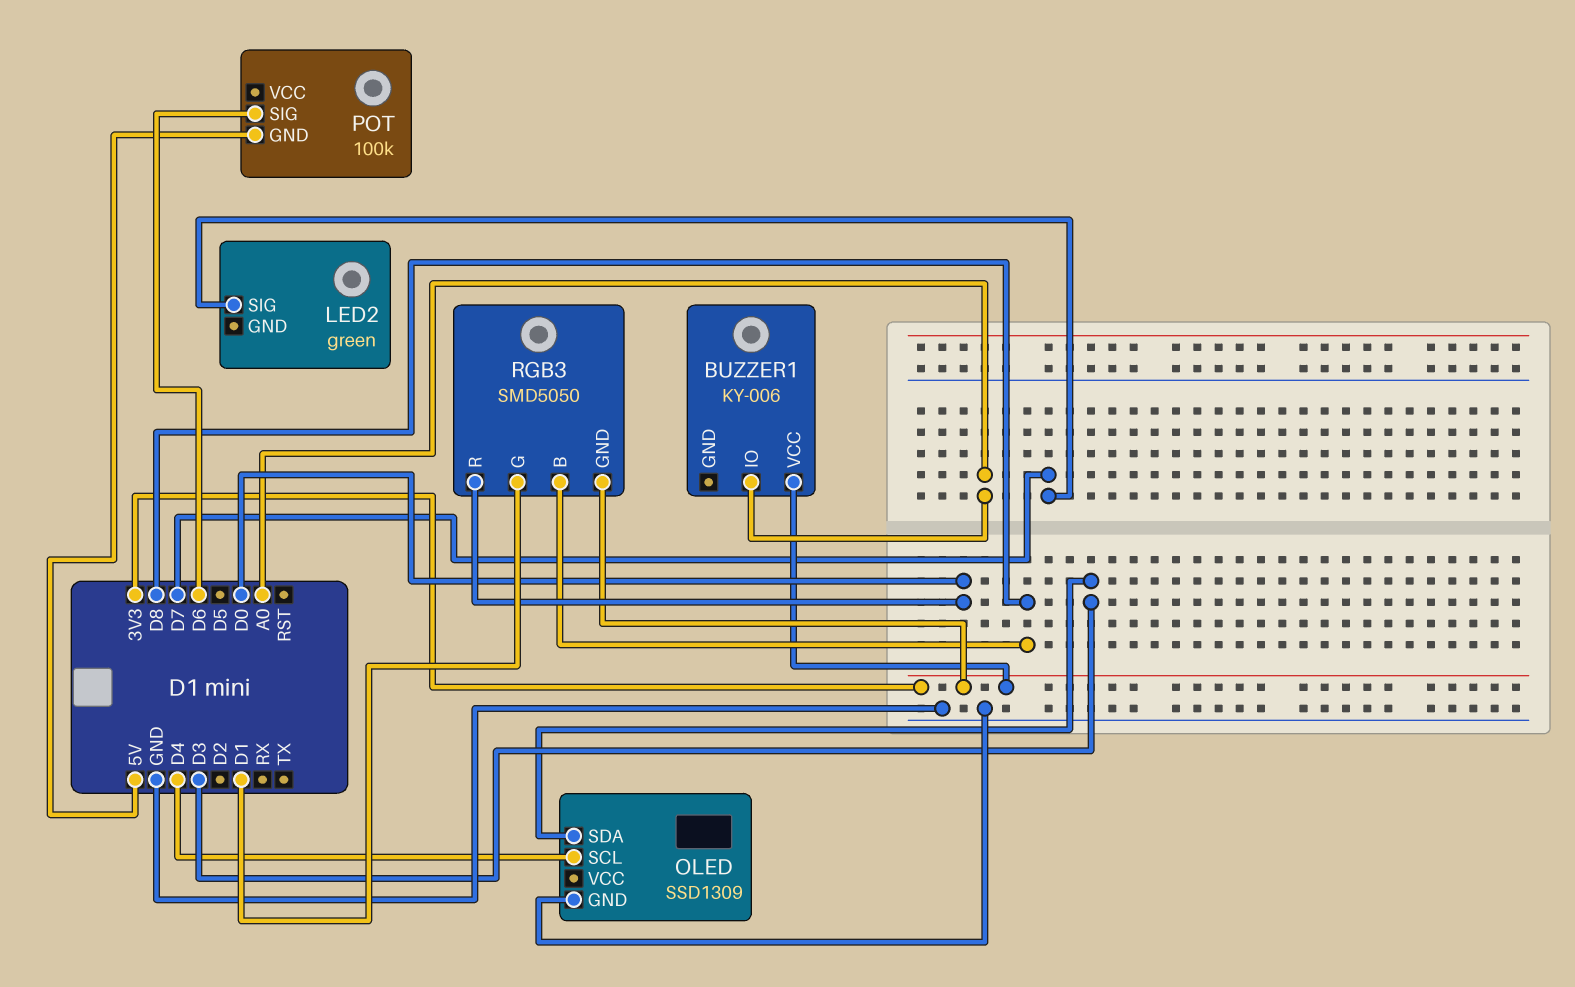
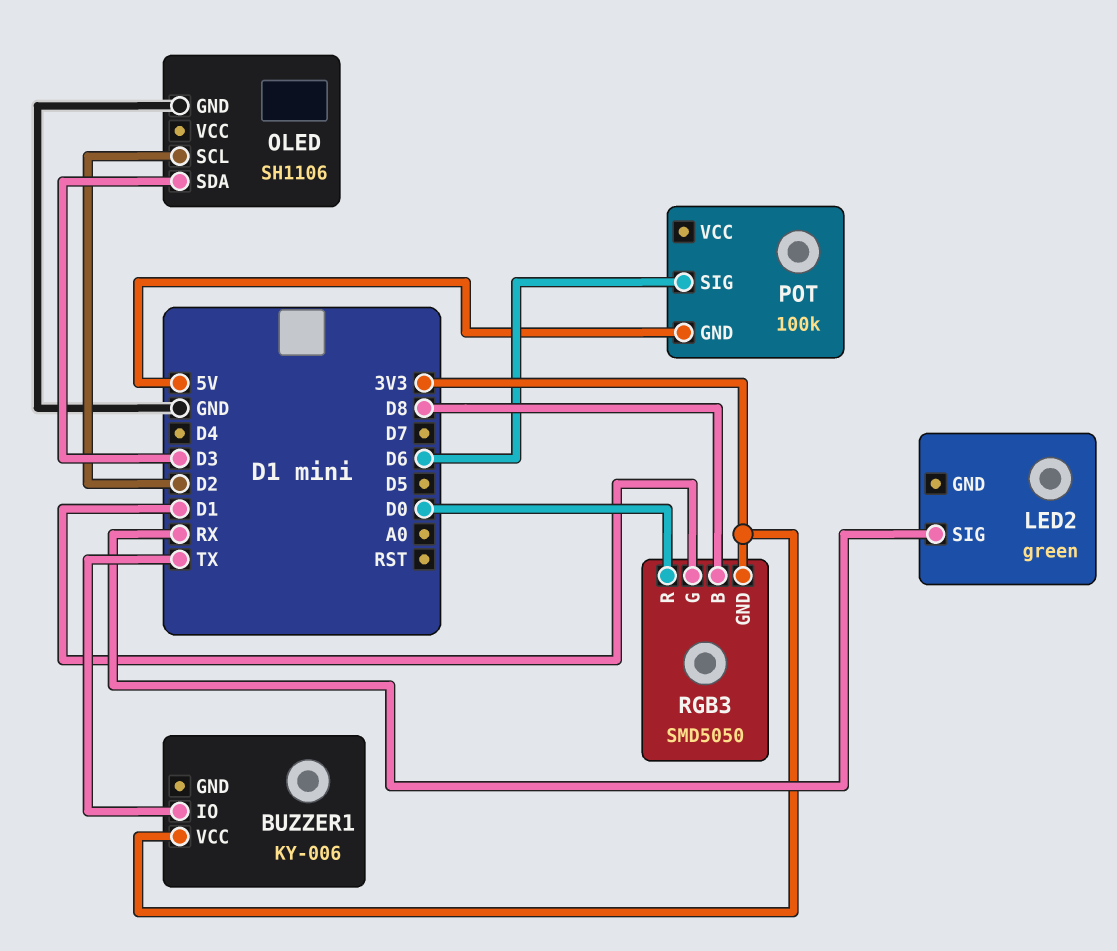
BUZZER1 pin IO: A0 -> TX
LED2 pin SIG: D7 -> RX
OLED: SSD1309 -> SH1106
OLED pin SCL: D4 -> D2

